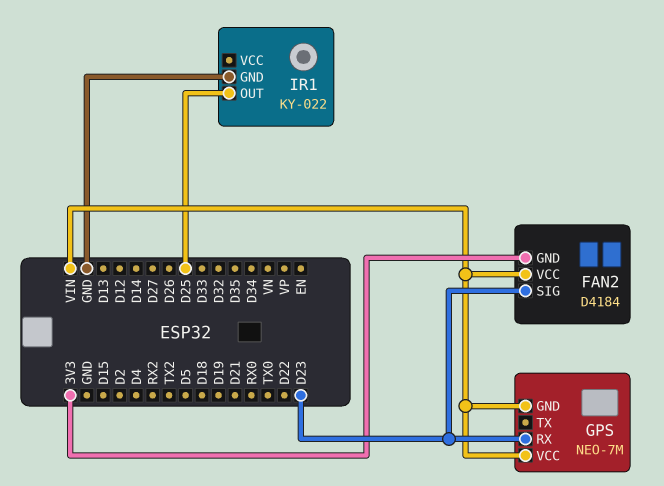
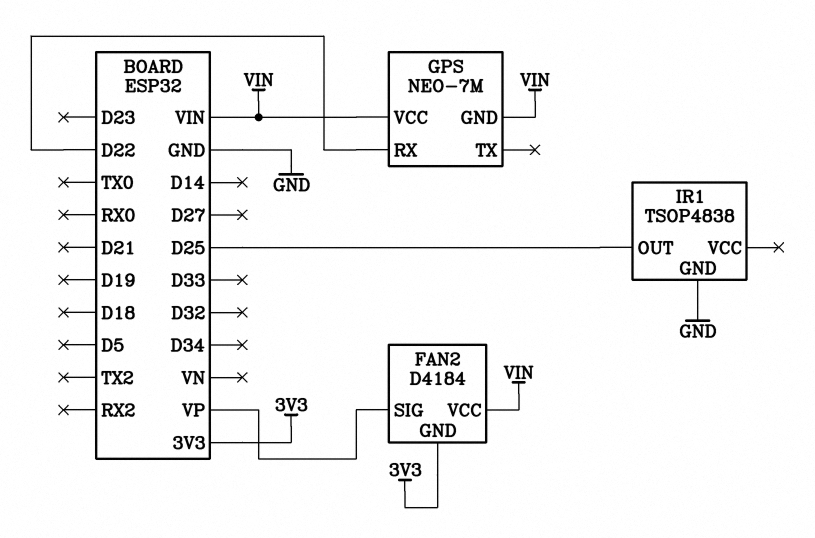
FAN2 pin SIG: D23 -> VP
GPS pin RX: D23 -> D22
IR1: KY-022 -> TSOP4838

